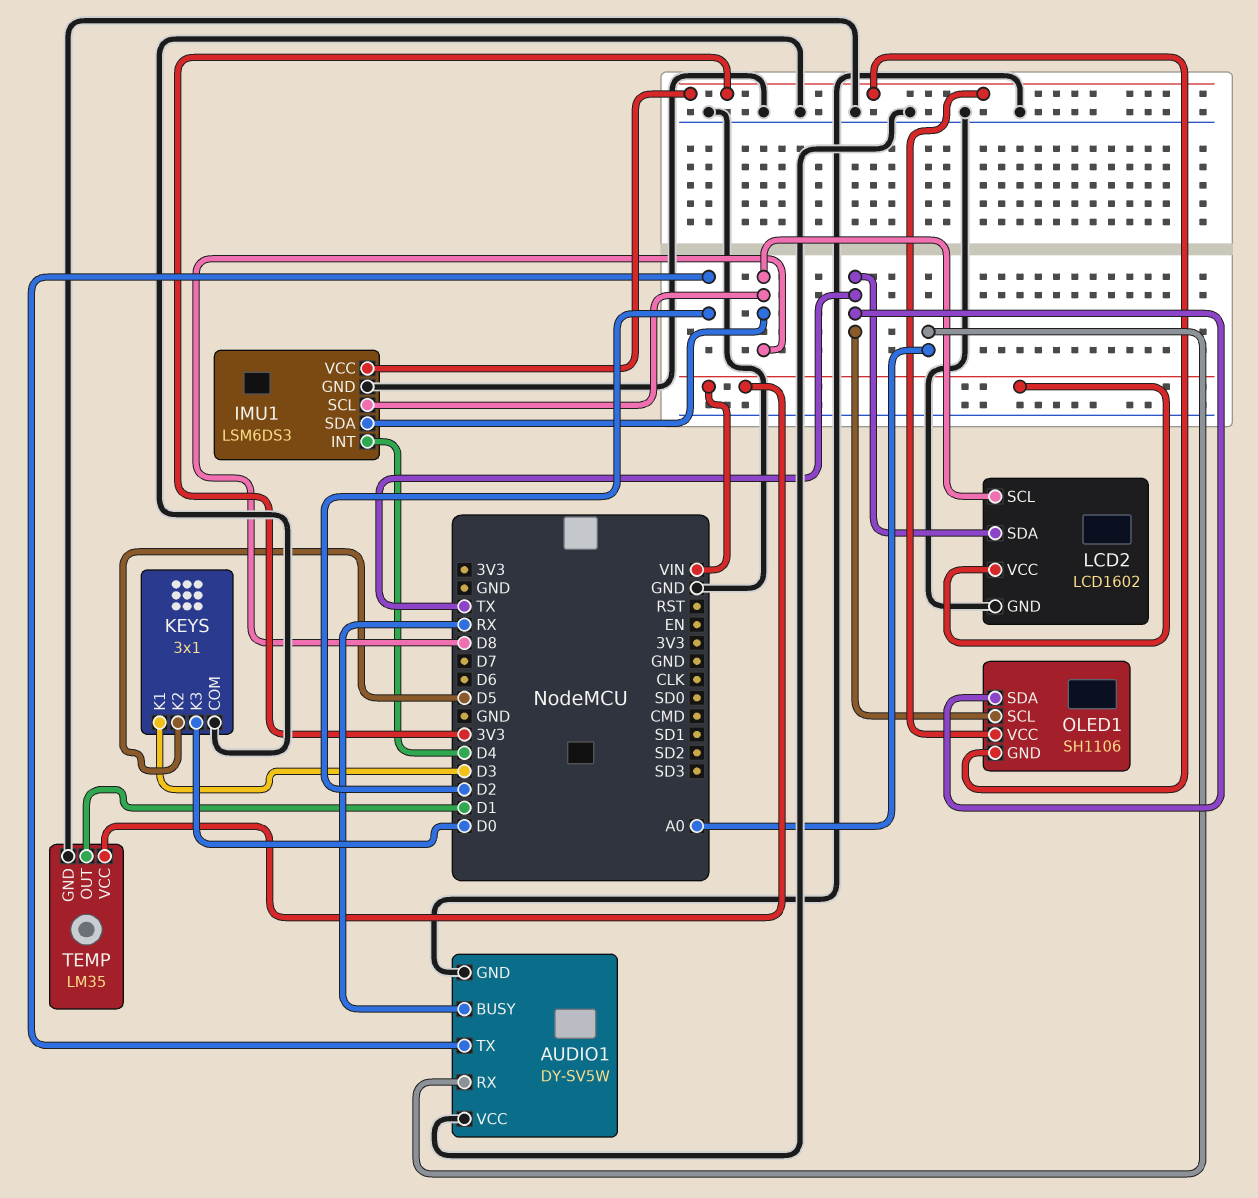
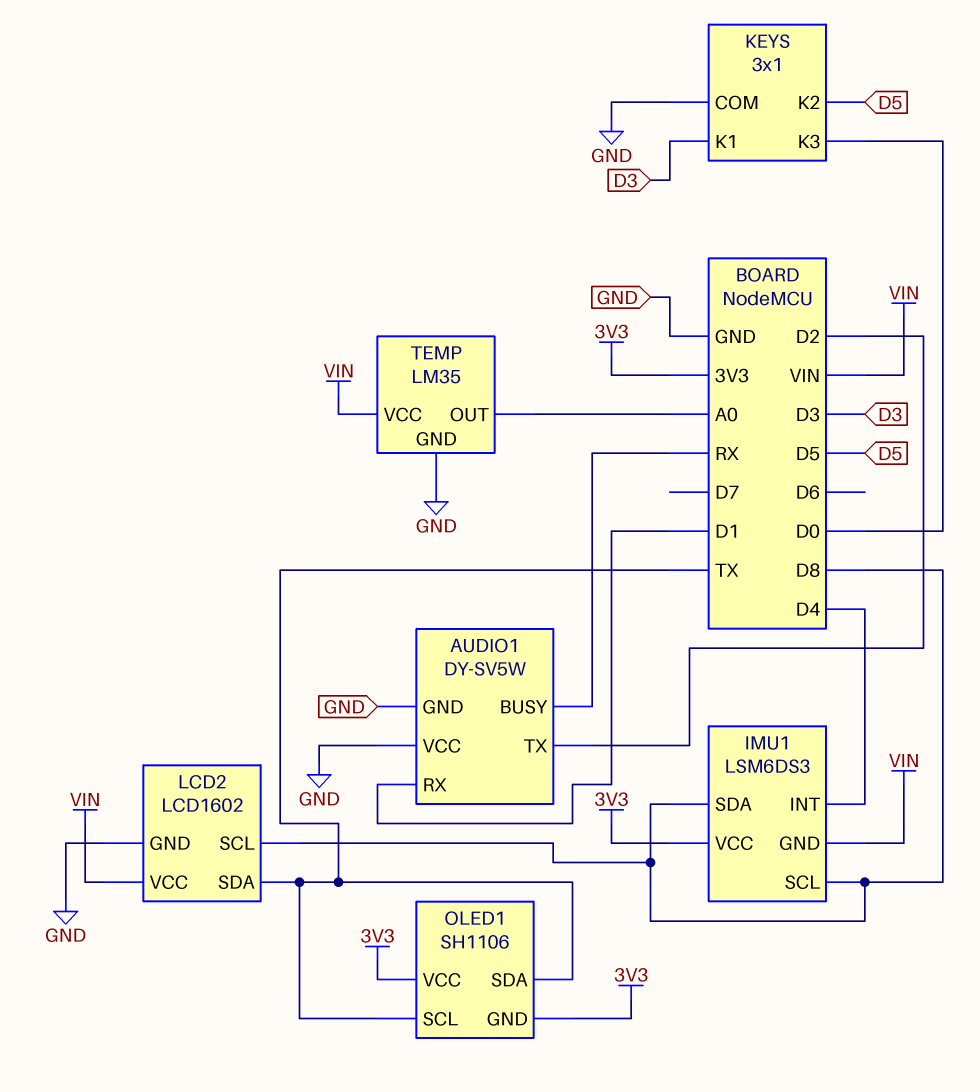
AUDIO1 pin RX: A0 -> D1
IMU1 pin GND: GND -> VIN
TEMP pin OUT: D1 -> A0

